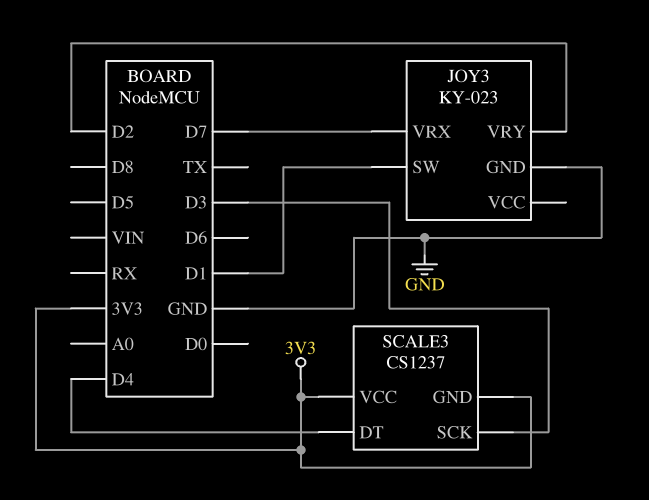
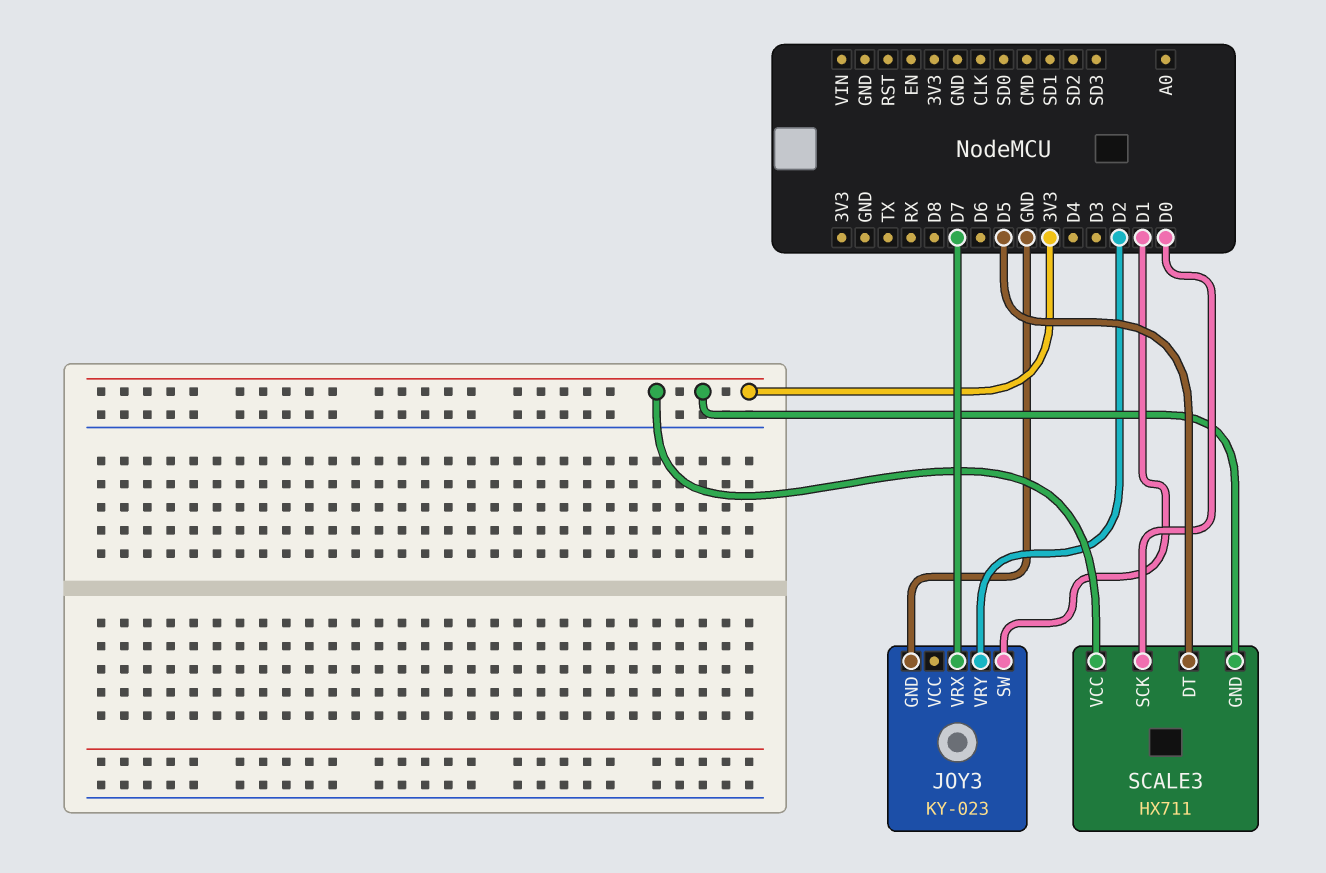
SCALE3: CS1237 -> HX711
SCALE3 pin DT: D4 -> D5
SCALE3 pin SCK: D3 -> D0

